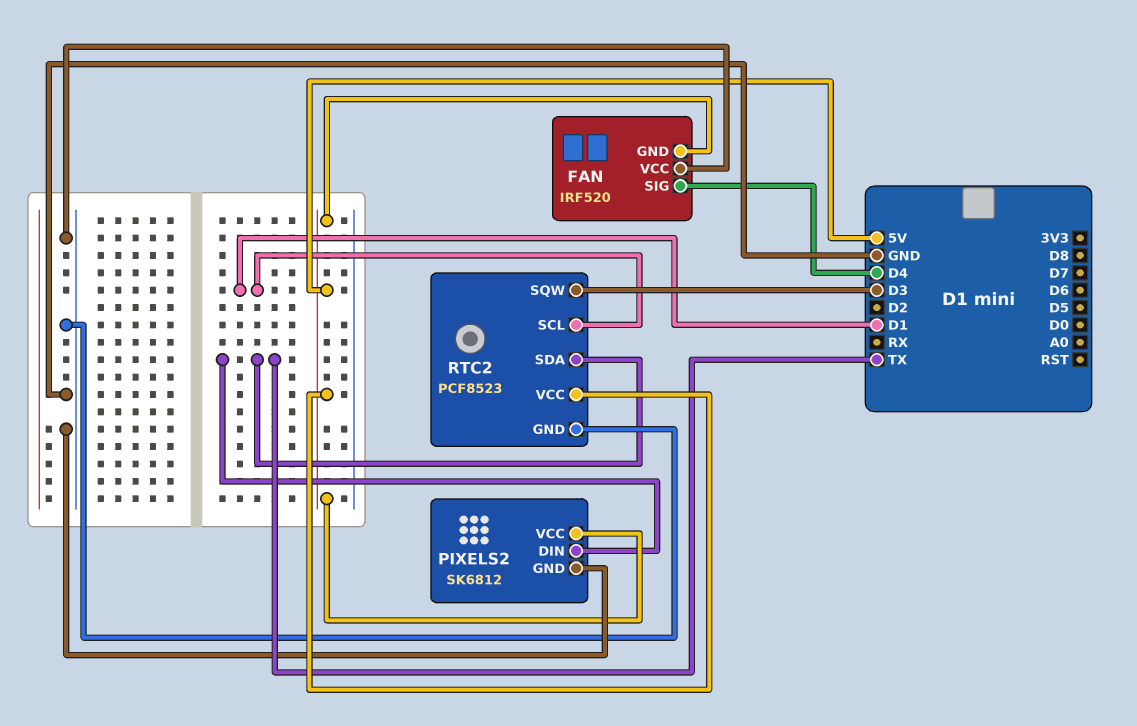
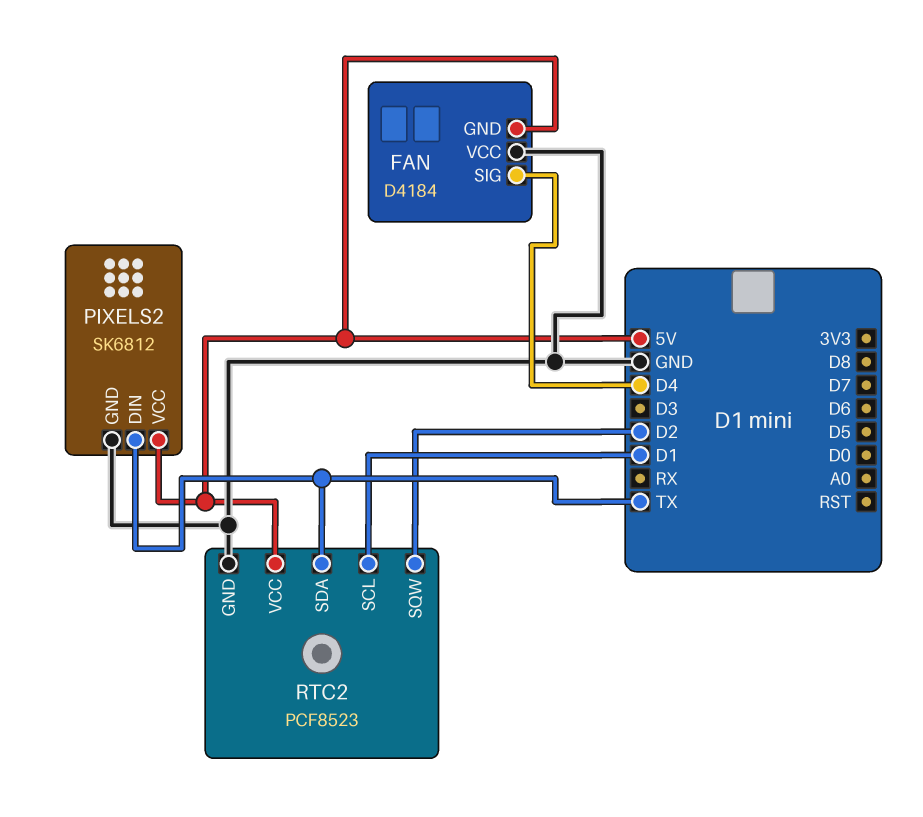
FAN: IRF520 -> D4184
RTC2 pin SQW: D3 -> D2

